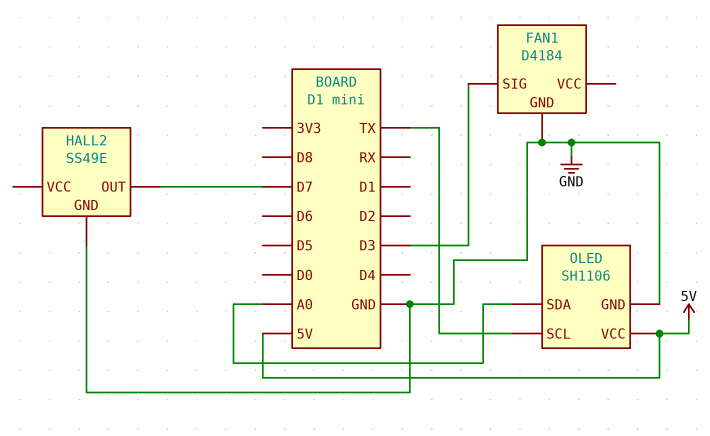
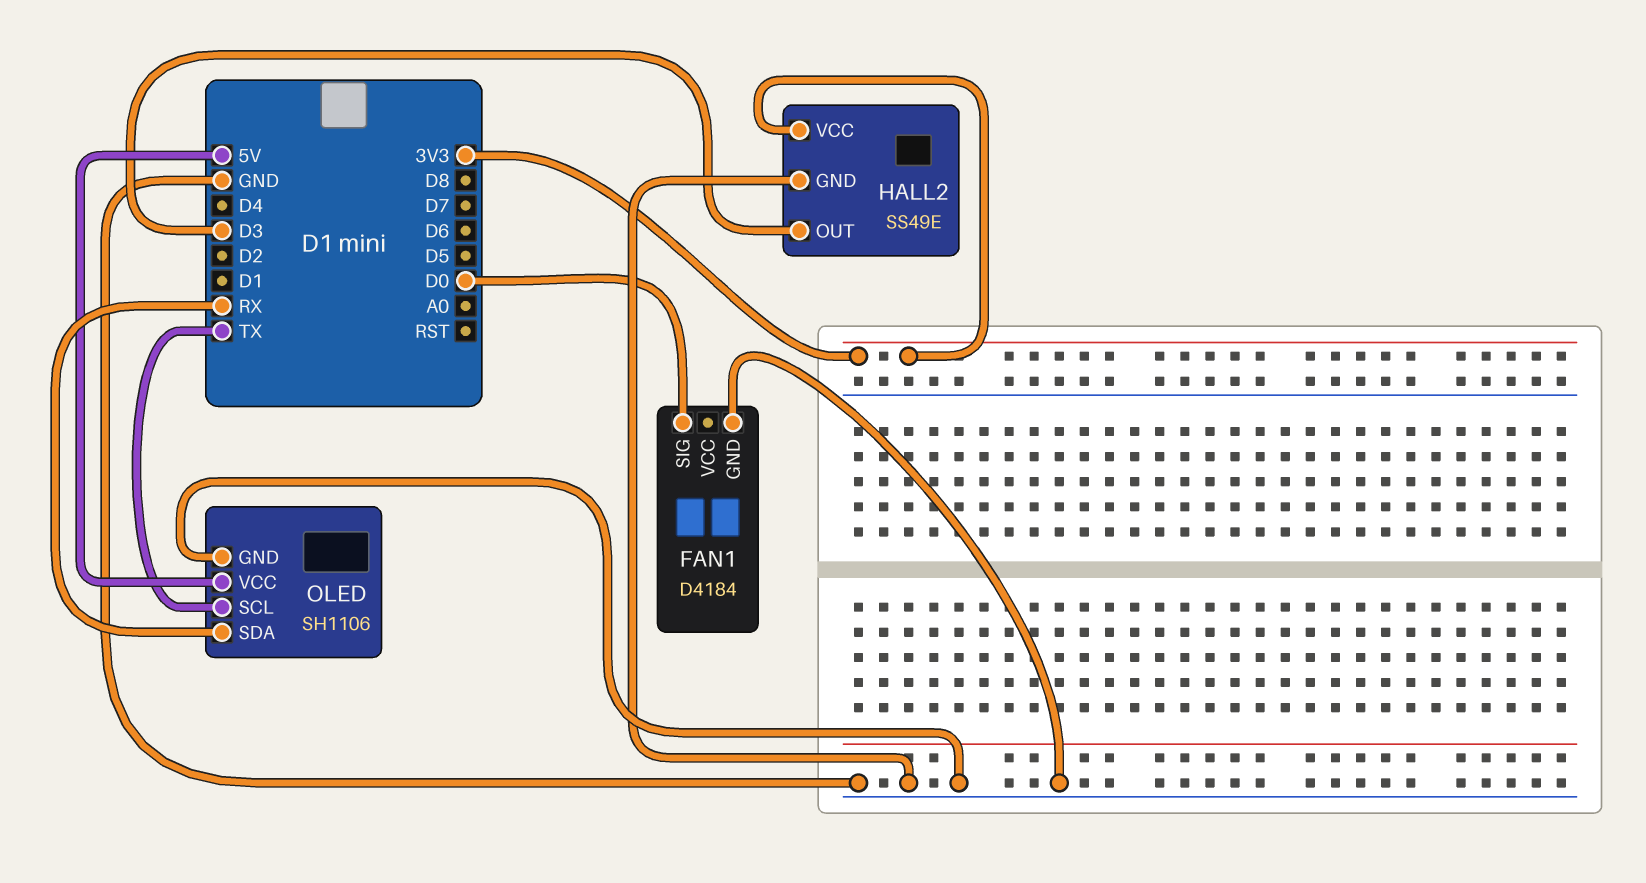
FAN1 pin SIG: D3 -> D0
HALL2 pin OUT: D7 -> D3
HALL2 pin VCC: none -> 3V3
OLED pin SDA: A0 -> RX

